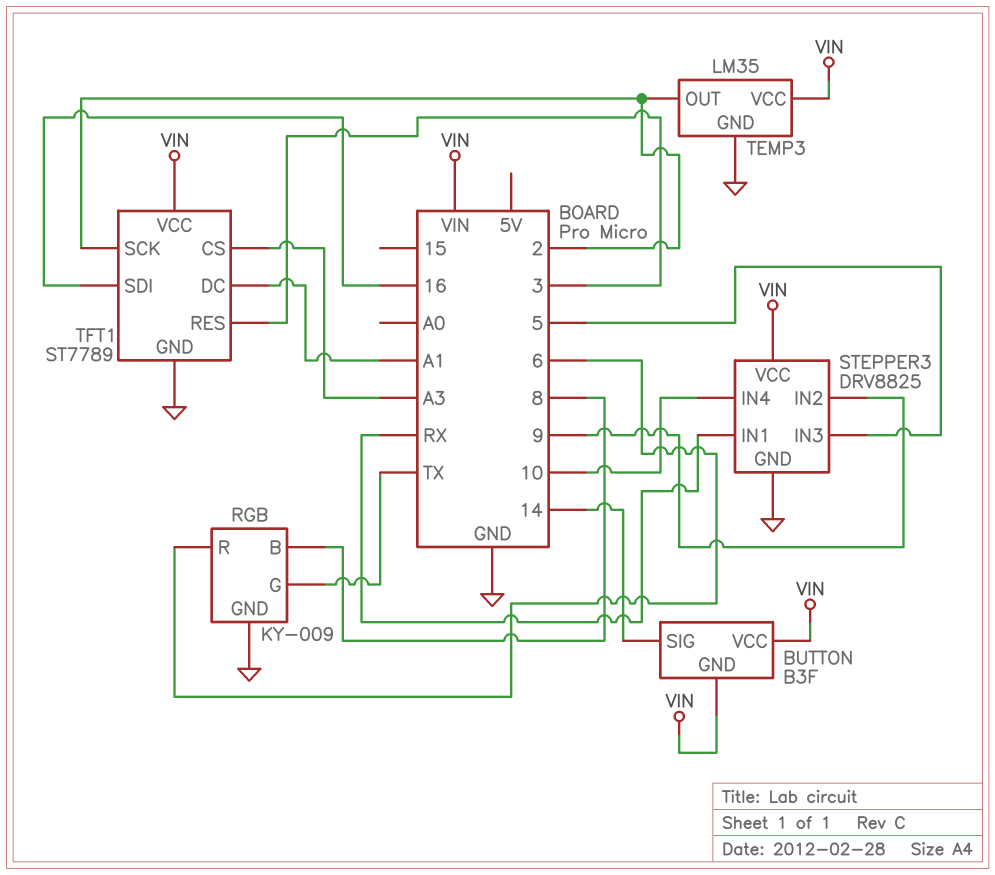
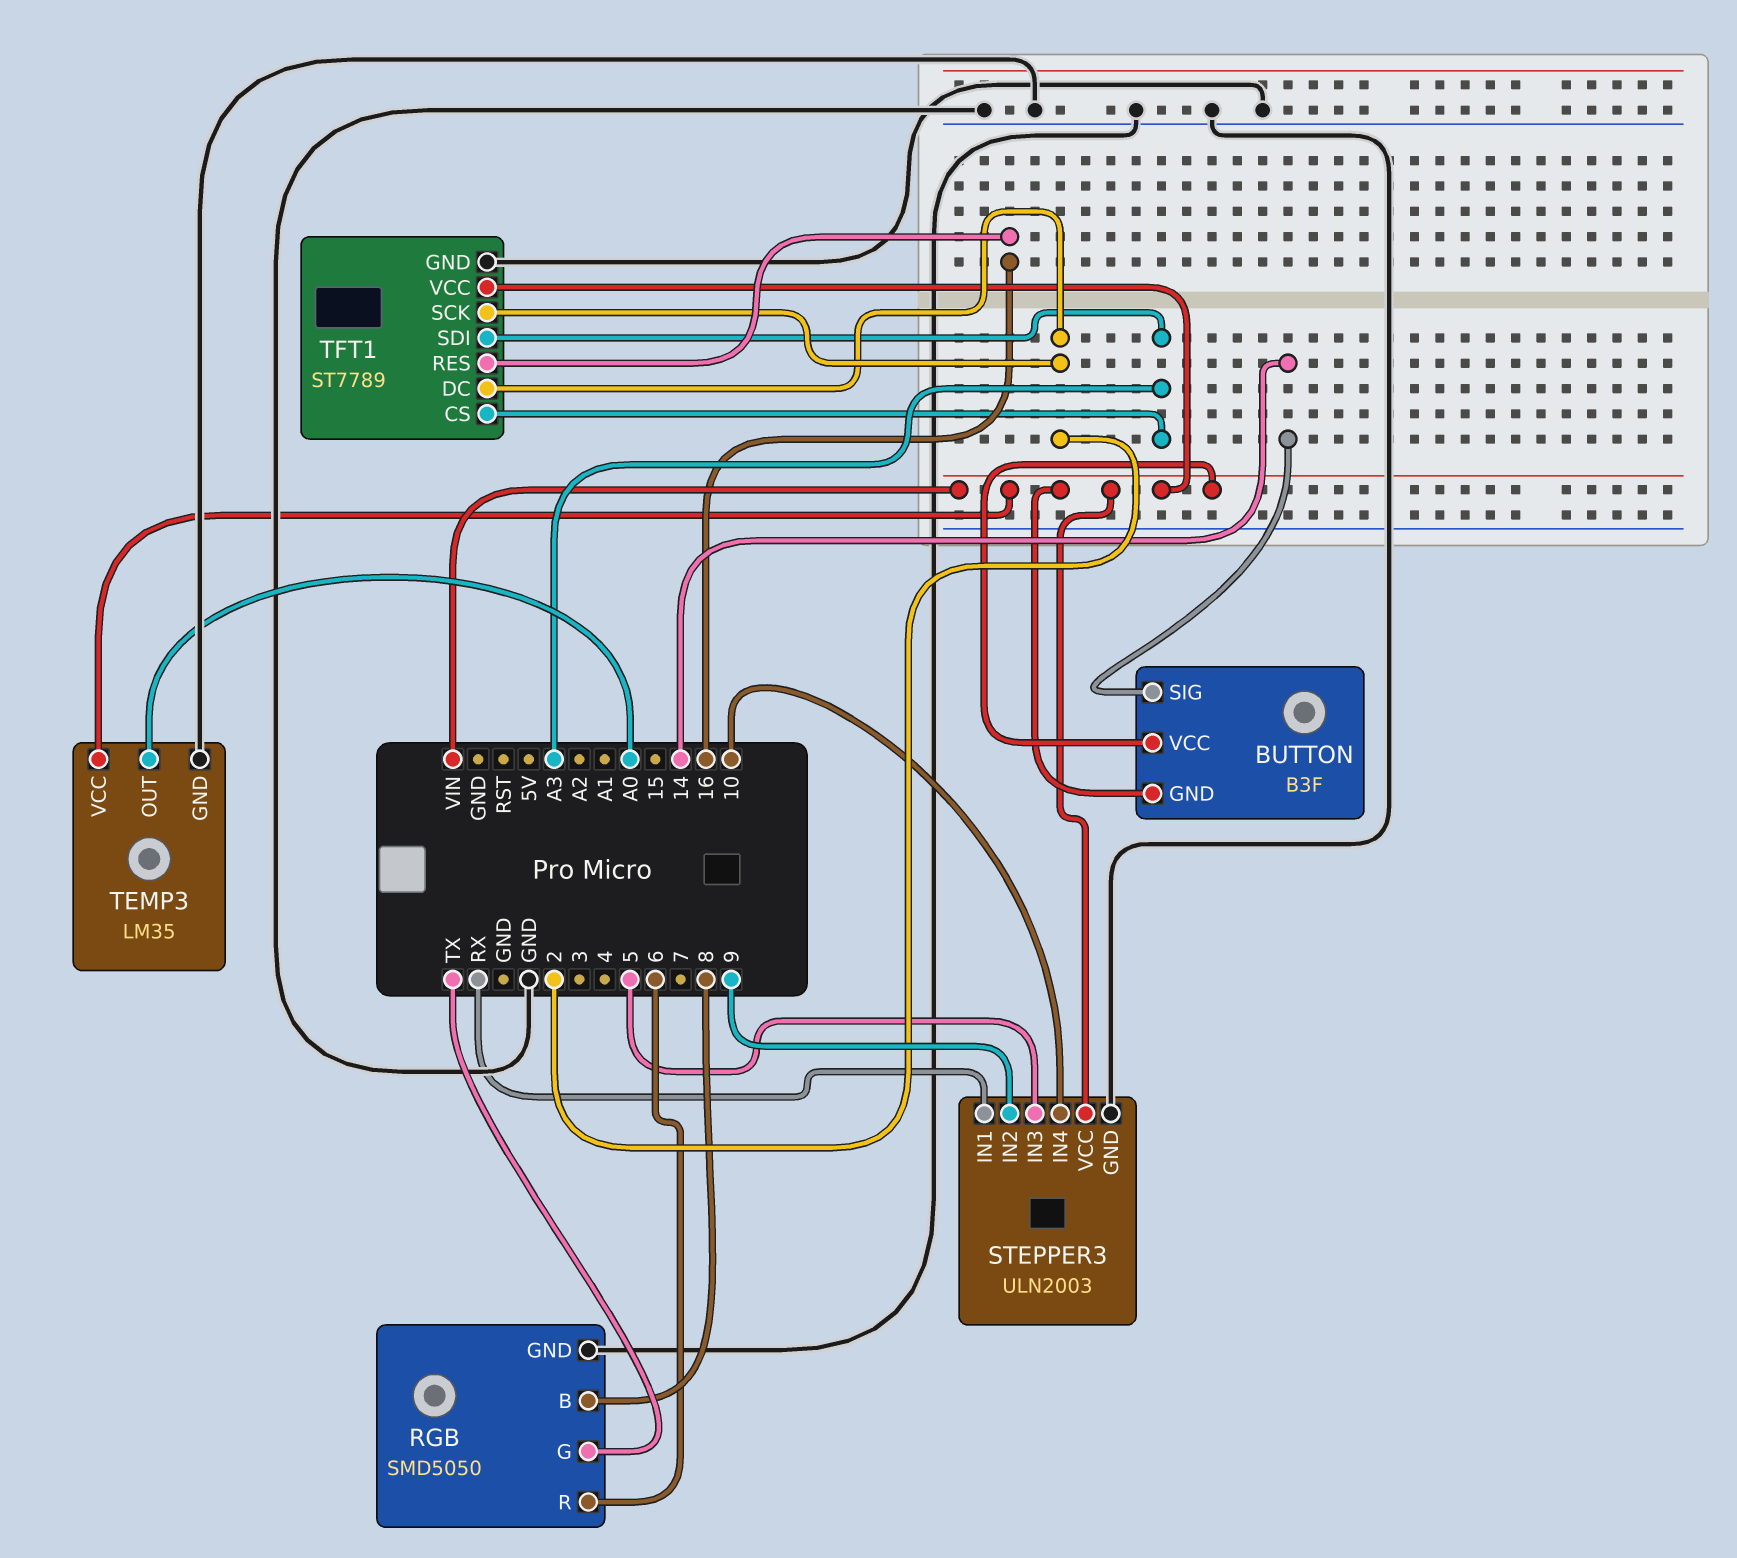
RGB: KY-009 -> SMD5050
STEPPER3: DRV8825 -> ULN2003
TEMP3 pin OUT: 2 -> A0
TFT1 pin DC: A1 -> 2
TFT1 pin RES: 3 -> 16
TFT1 pin SDI: 16 -> A3

